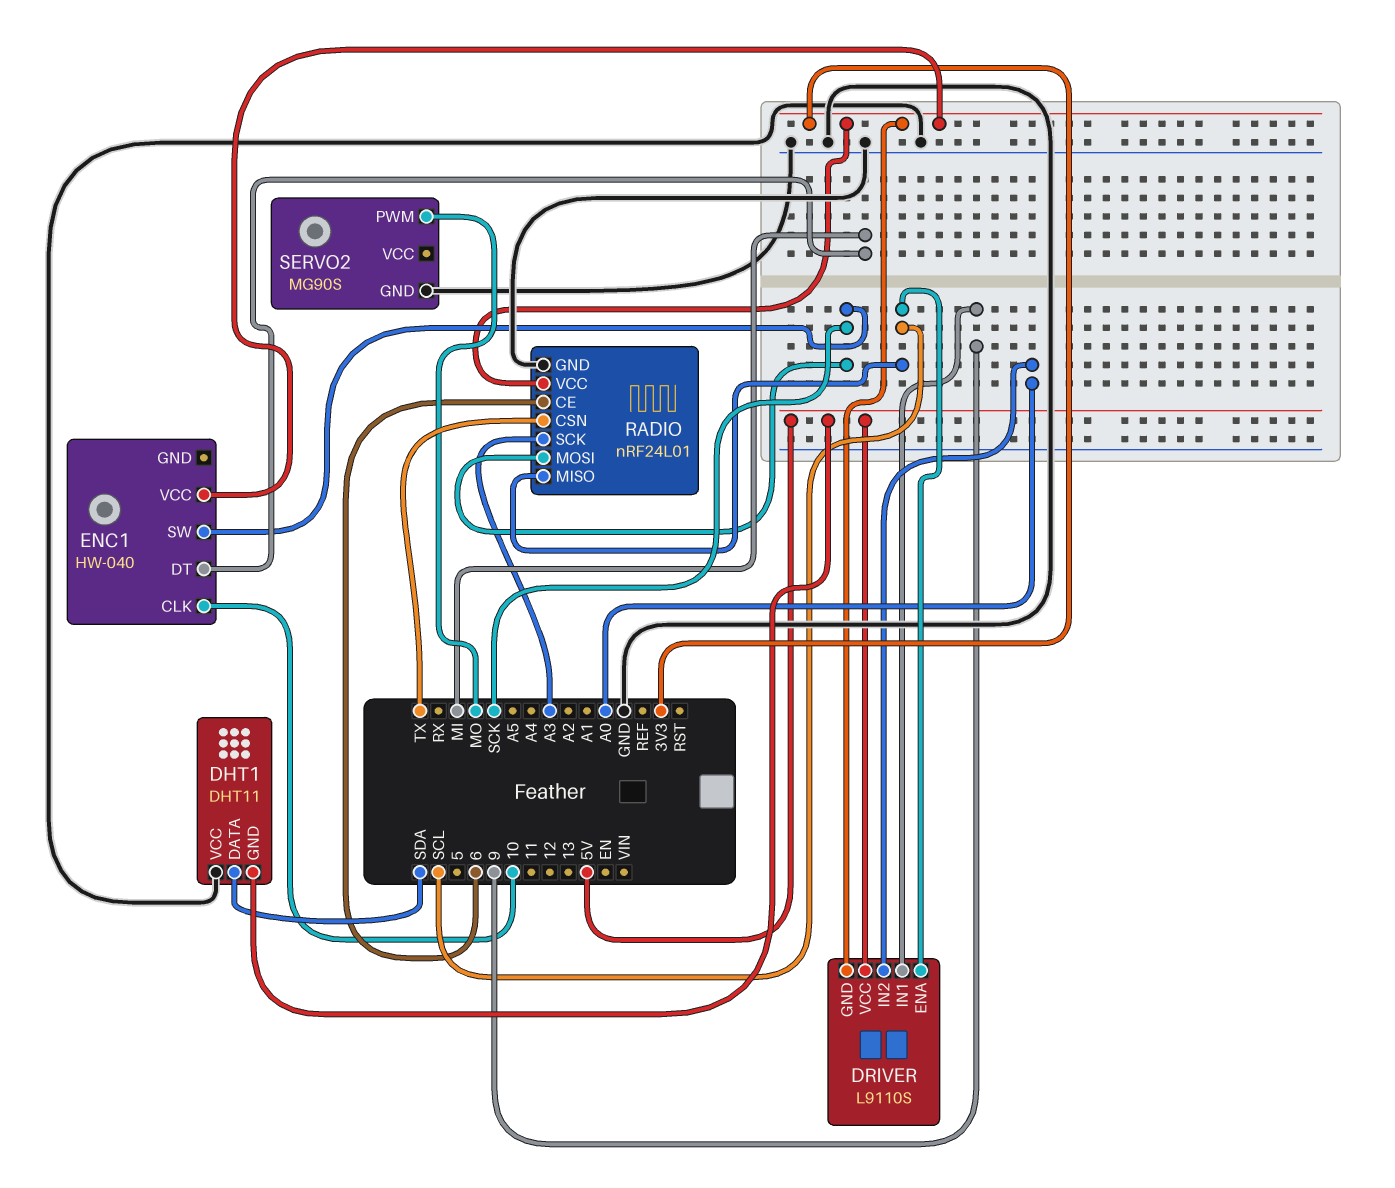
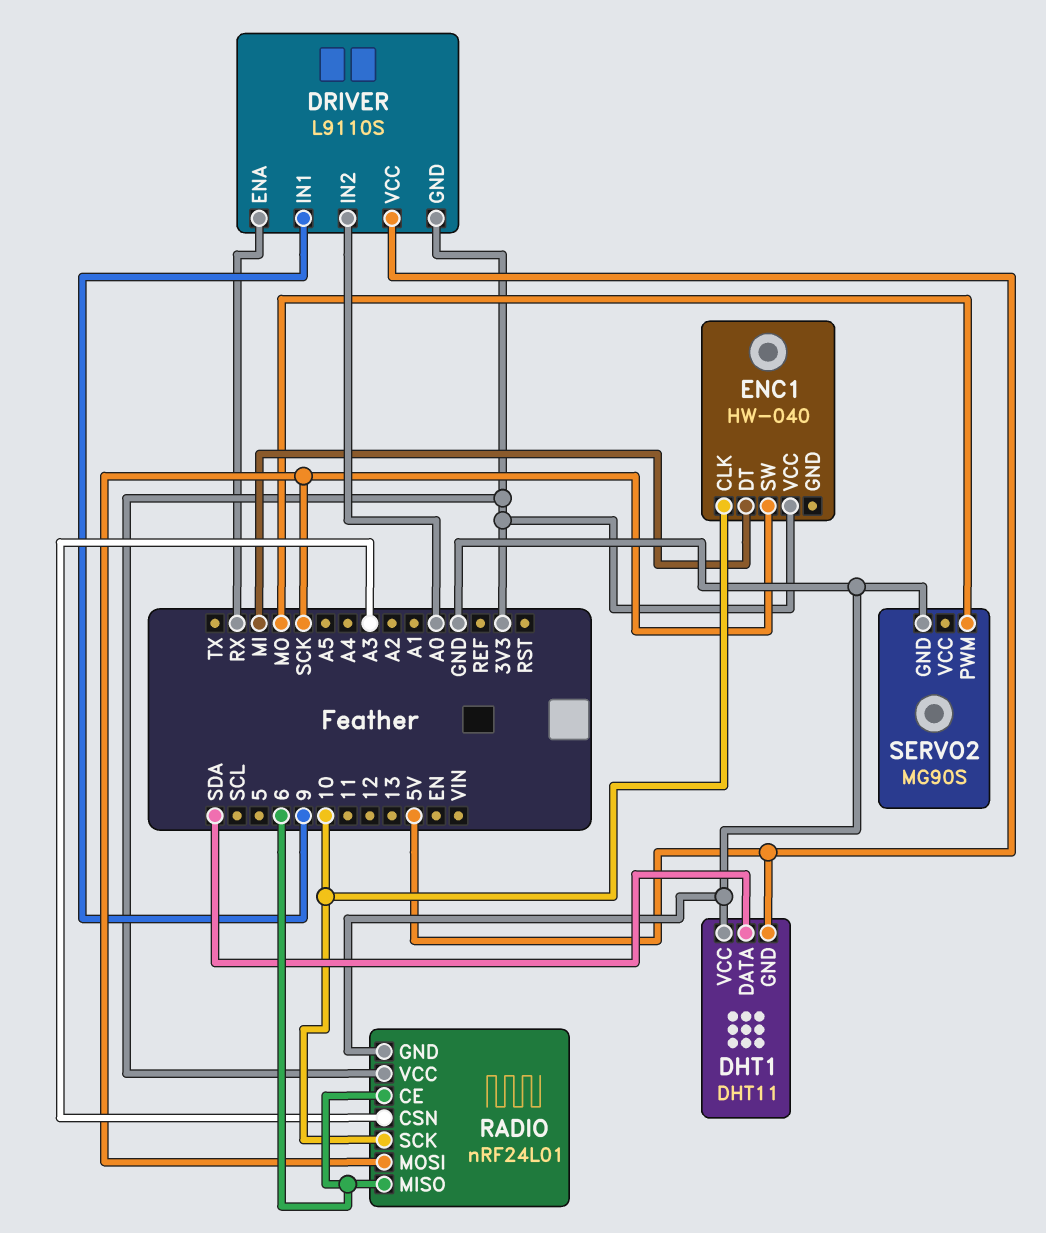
DRIVER pin ENA: SCL -> RX
RADIO pin CSN: TX -> A3
RADIO pin MISO: SCL -> 6
RADIO pin SCK: A3 -> 10

